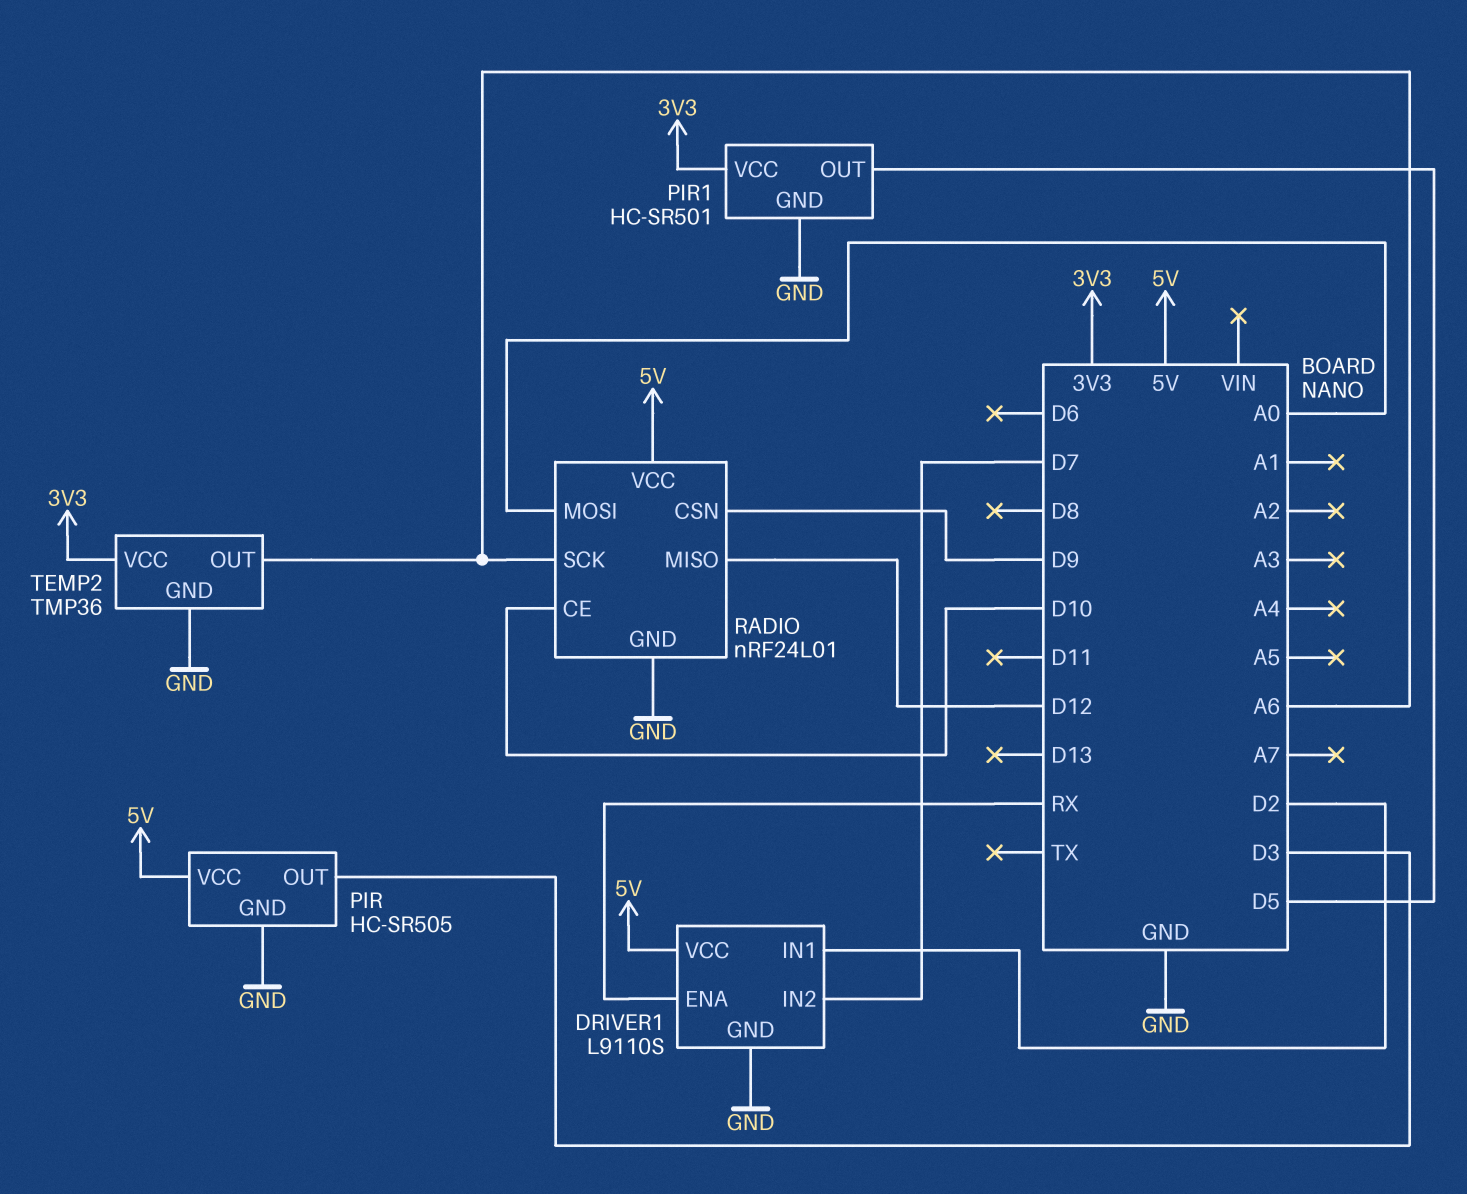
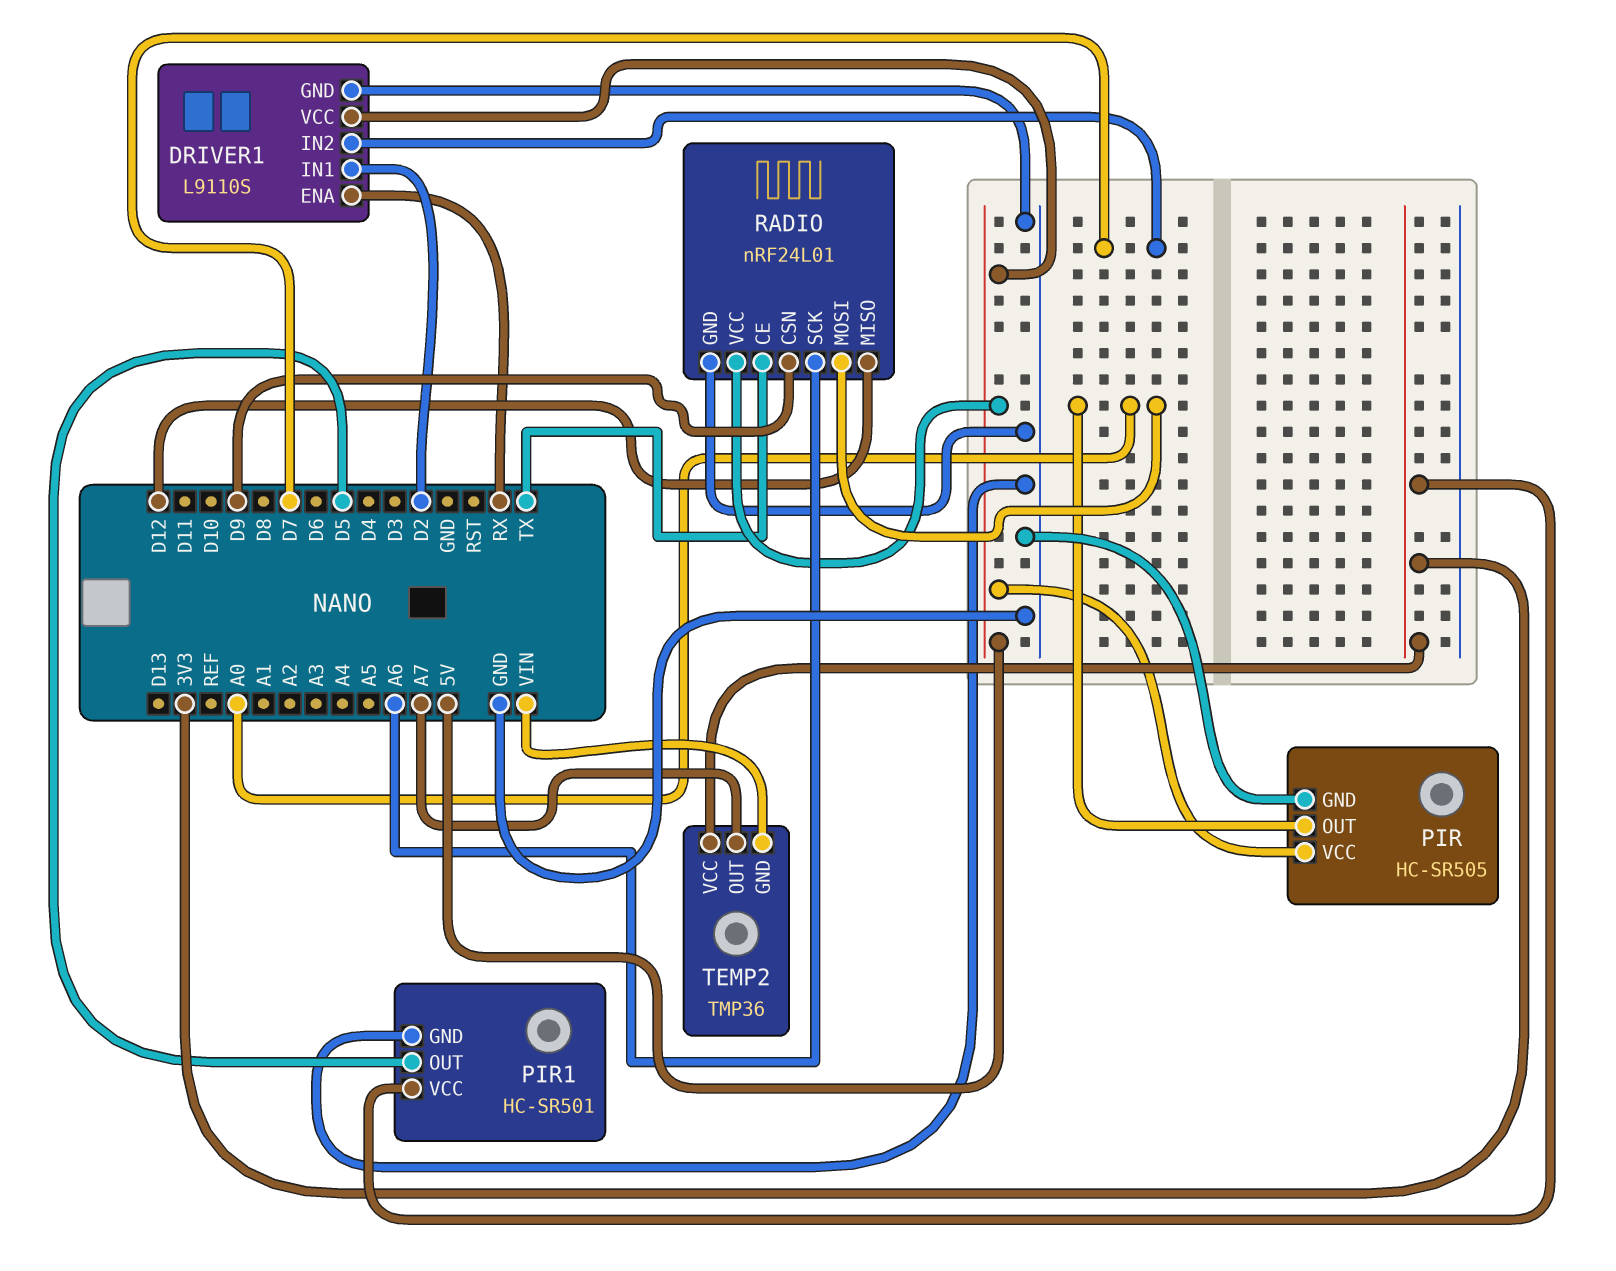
PIR pin OUT: D3 -> A0
RADIO pin CE: D10 -> TX
TEMP2 pin GND: GND -> VIN
TEMP2 pin OUT: A6 -> A7

